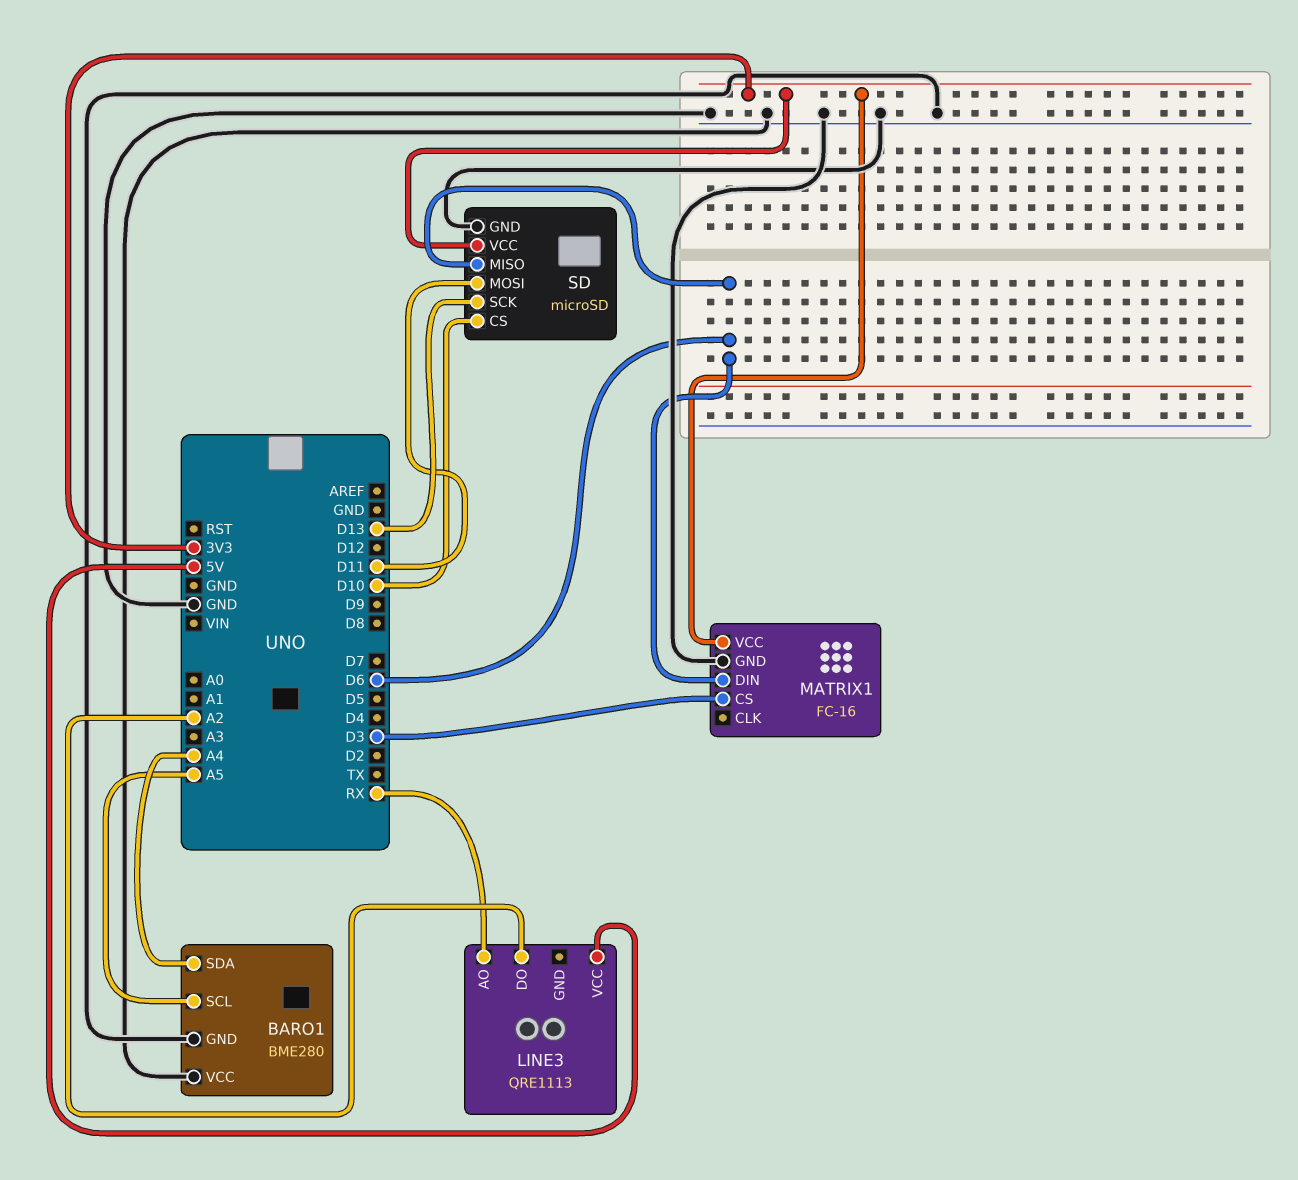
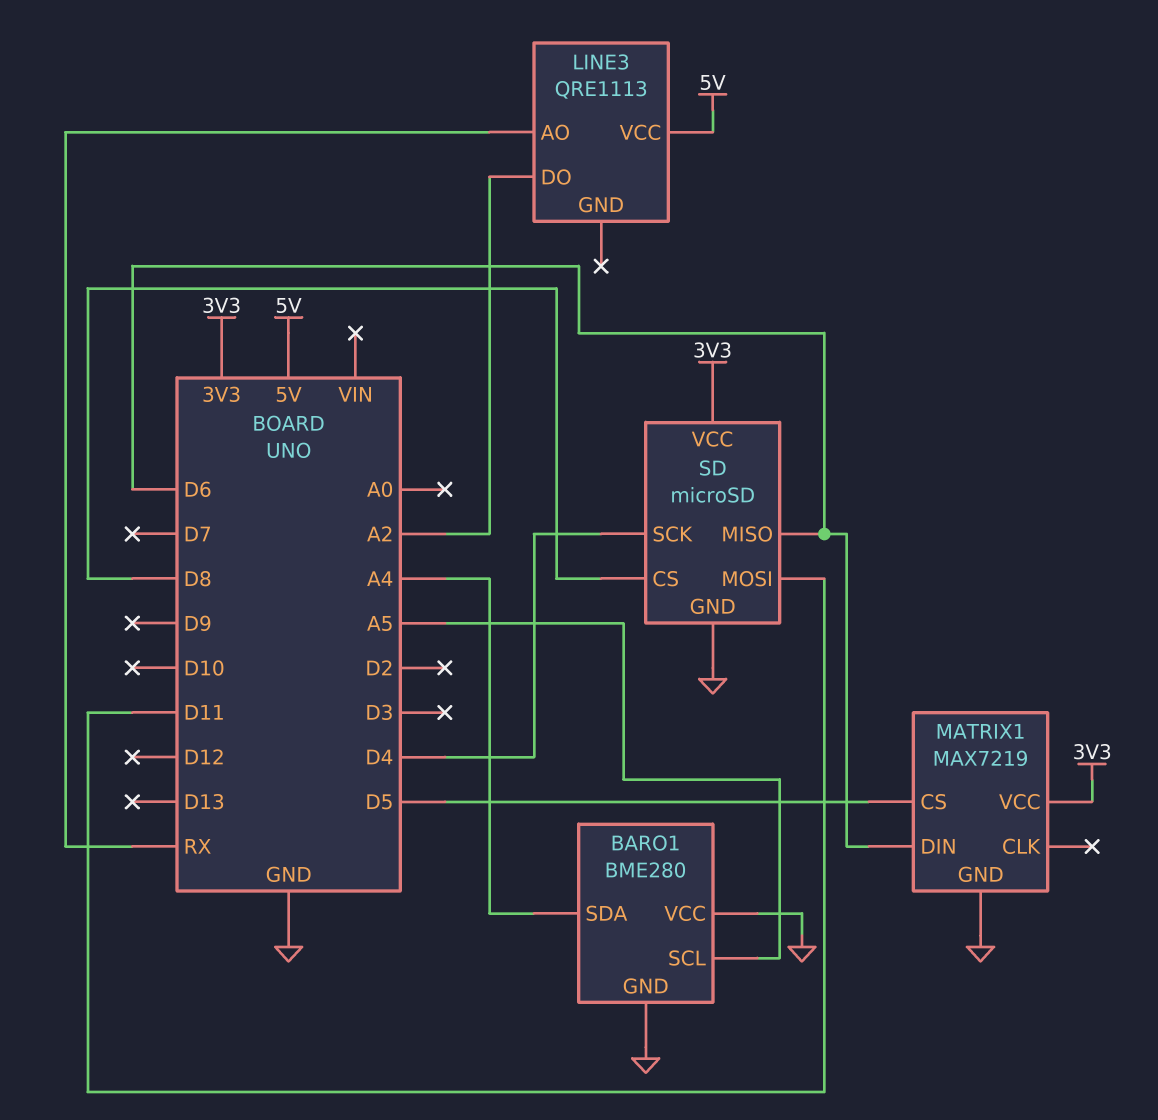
MATRIX1: FC-16 -> MAX7219
MATRIX1 pin CS: D3 -> D5
SD pin CS: D10 -> D8
SD pin SCK: D13 -> D4

